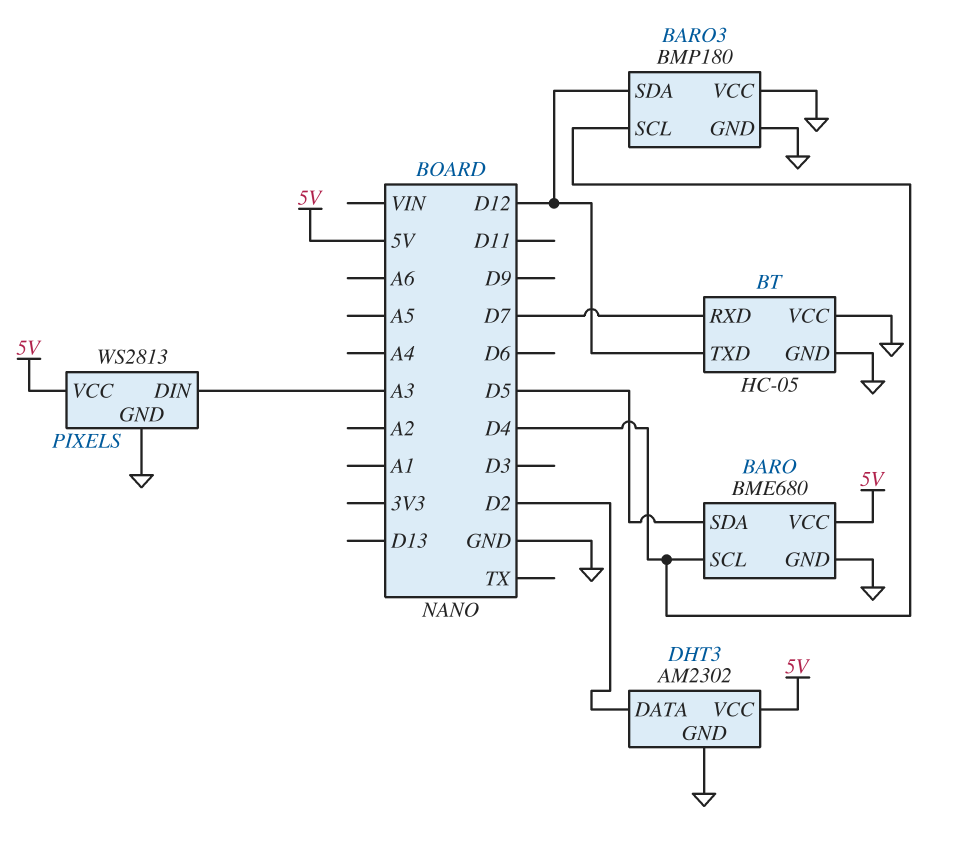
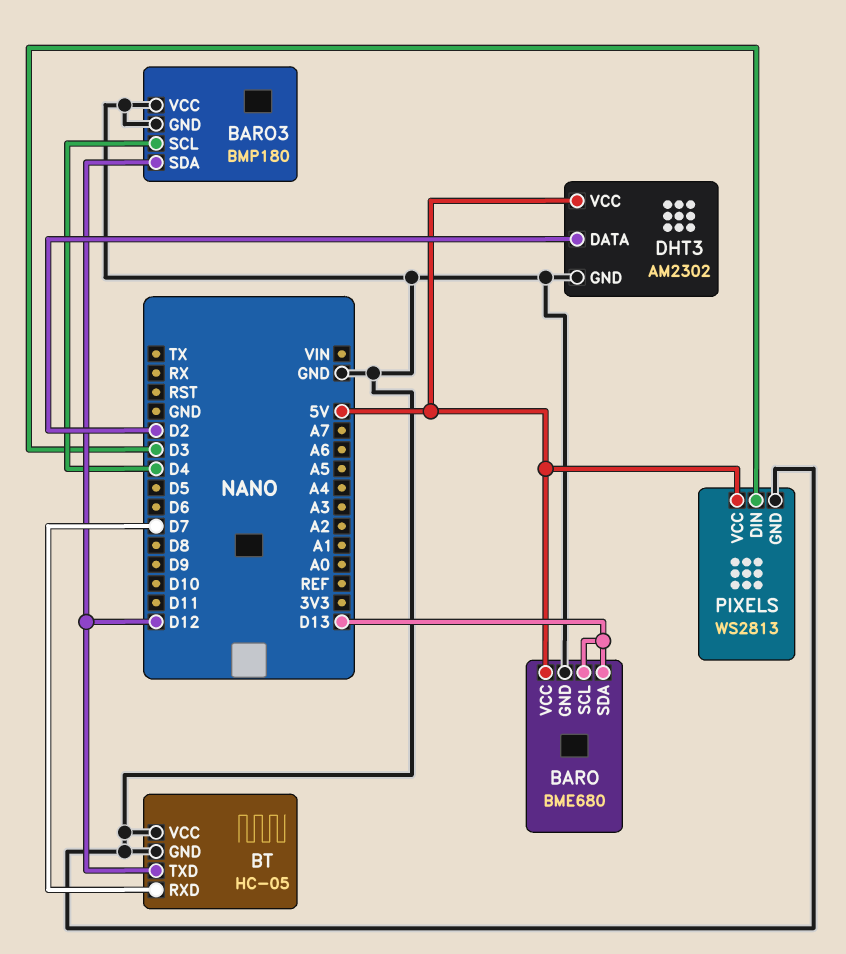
BARO pin SCL: D4 -> D13
BARO pin SDA: D5 -> D13
PIXELS pin DIN: A3 -> D3

